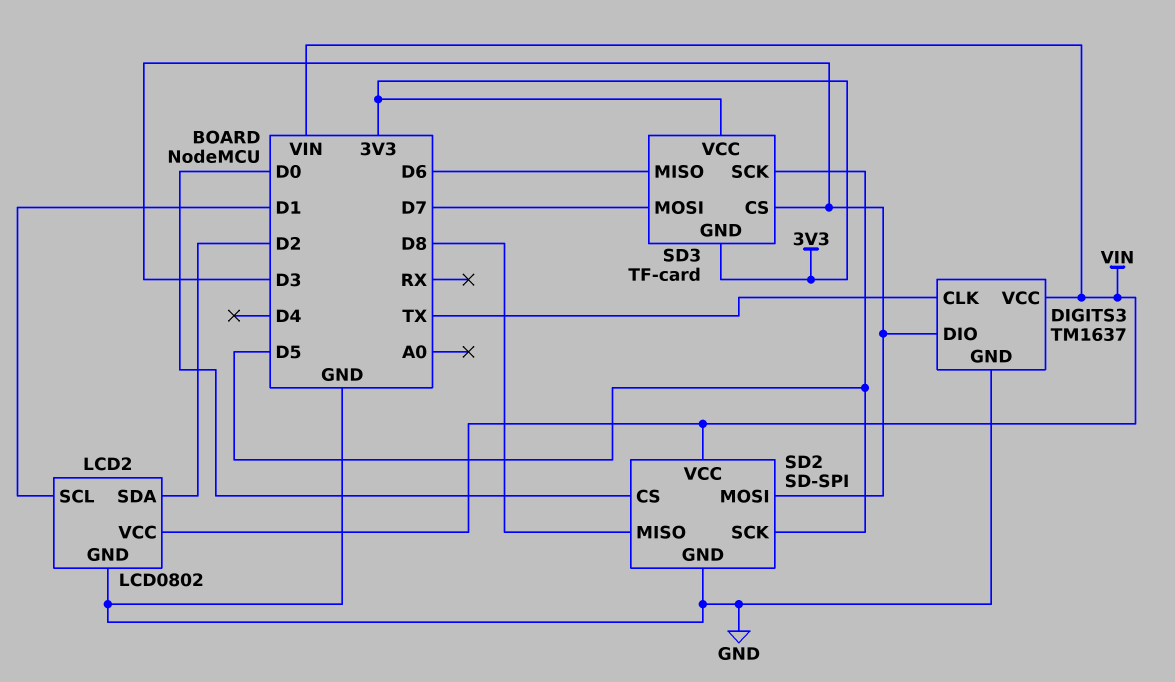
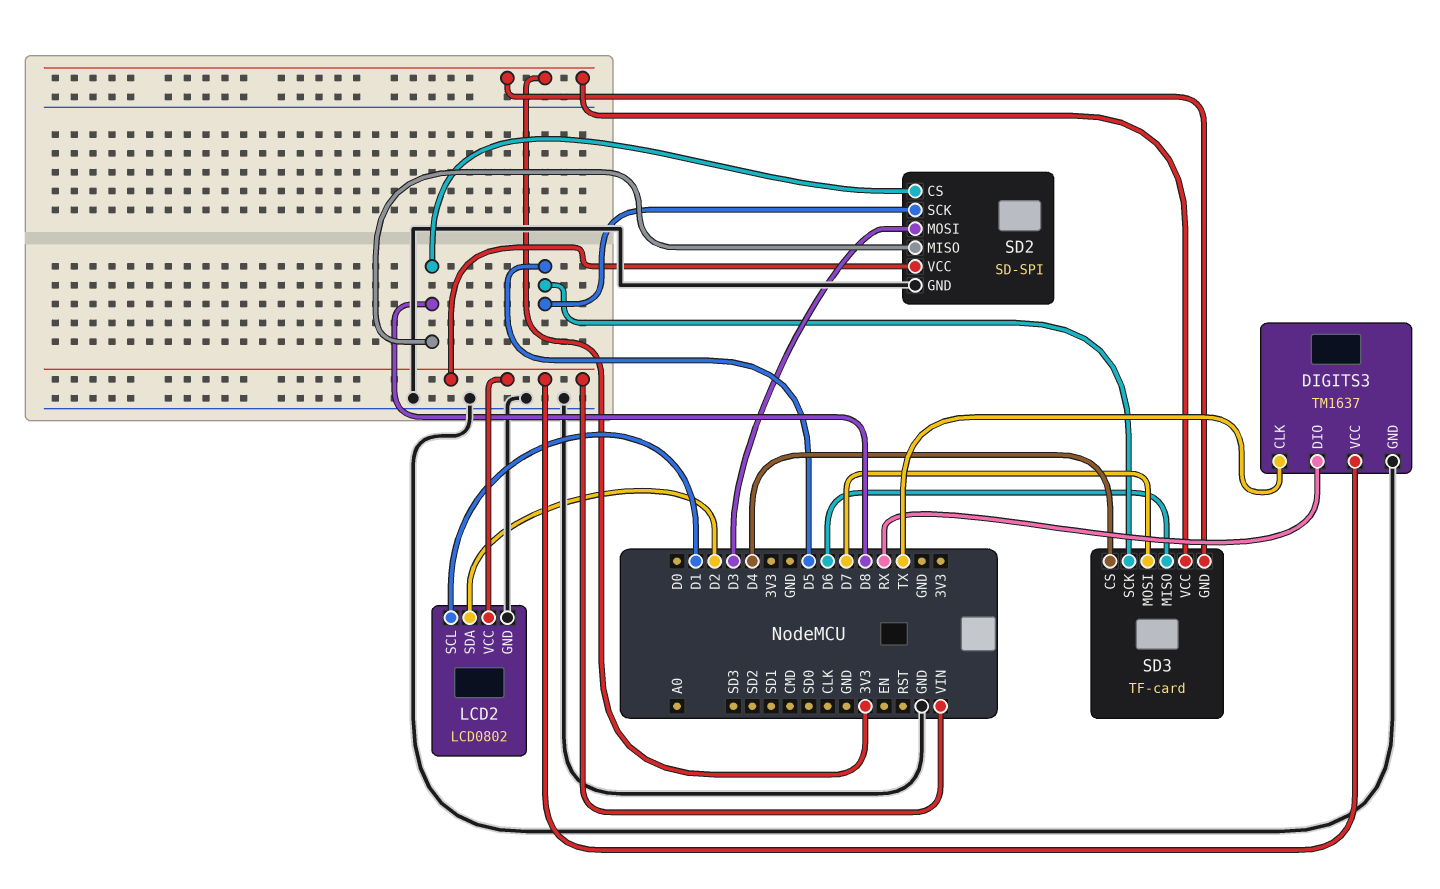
DIGITS3 pin DIO: D3 -> RX
SD2 pin CS: D0 -> D8
SD3 pin CS: D3 -> D4

